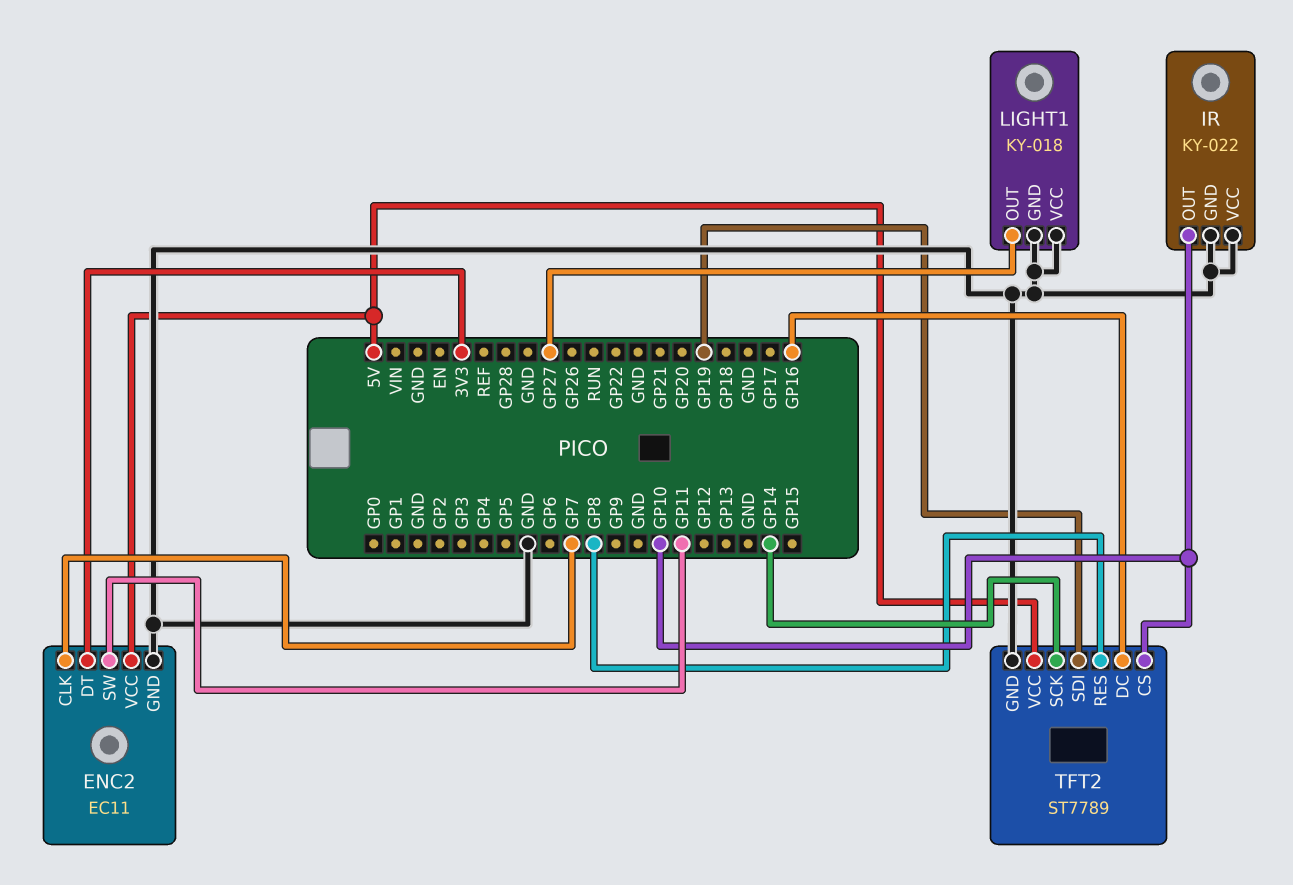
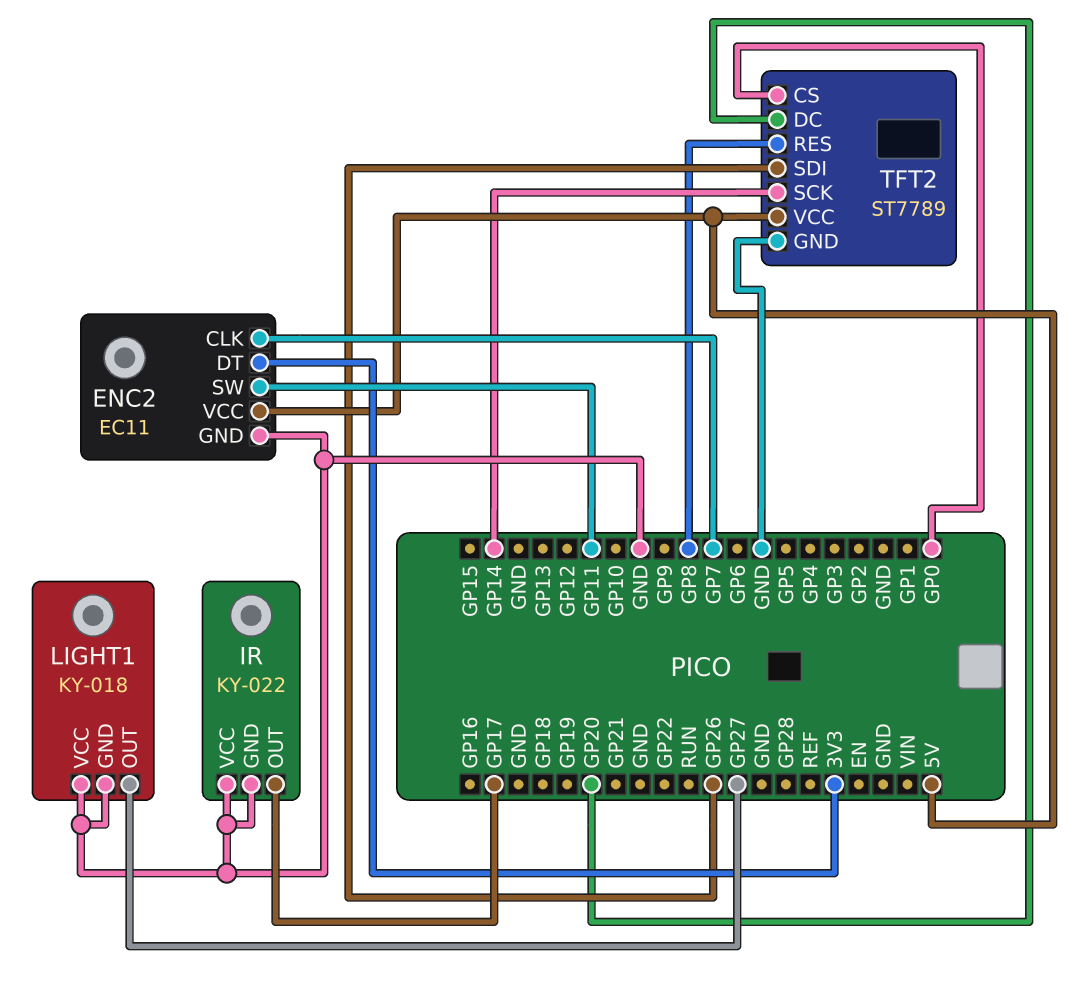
IR pin OUT: GP10 -> GP17
TFT2 pin CS: GP10 -> GP0
TFT2 pin DC: GP16 -> GP20
TFT2 pin SDI: GP19 -> GP26

